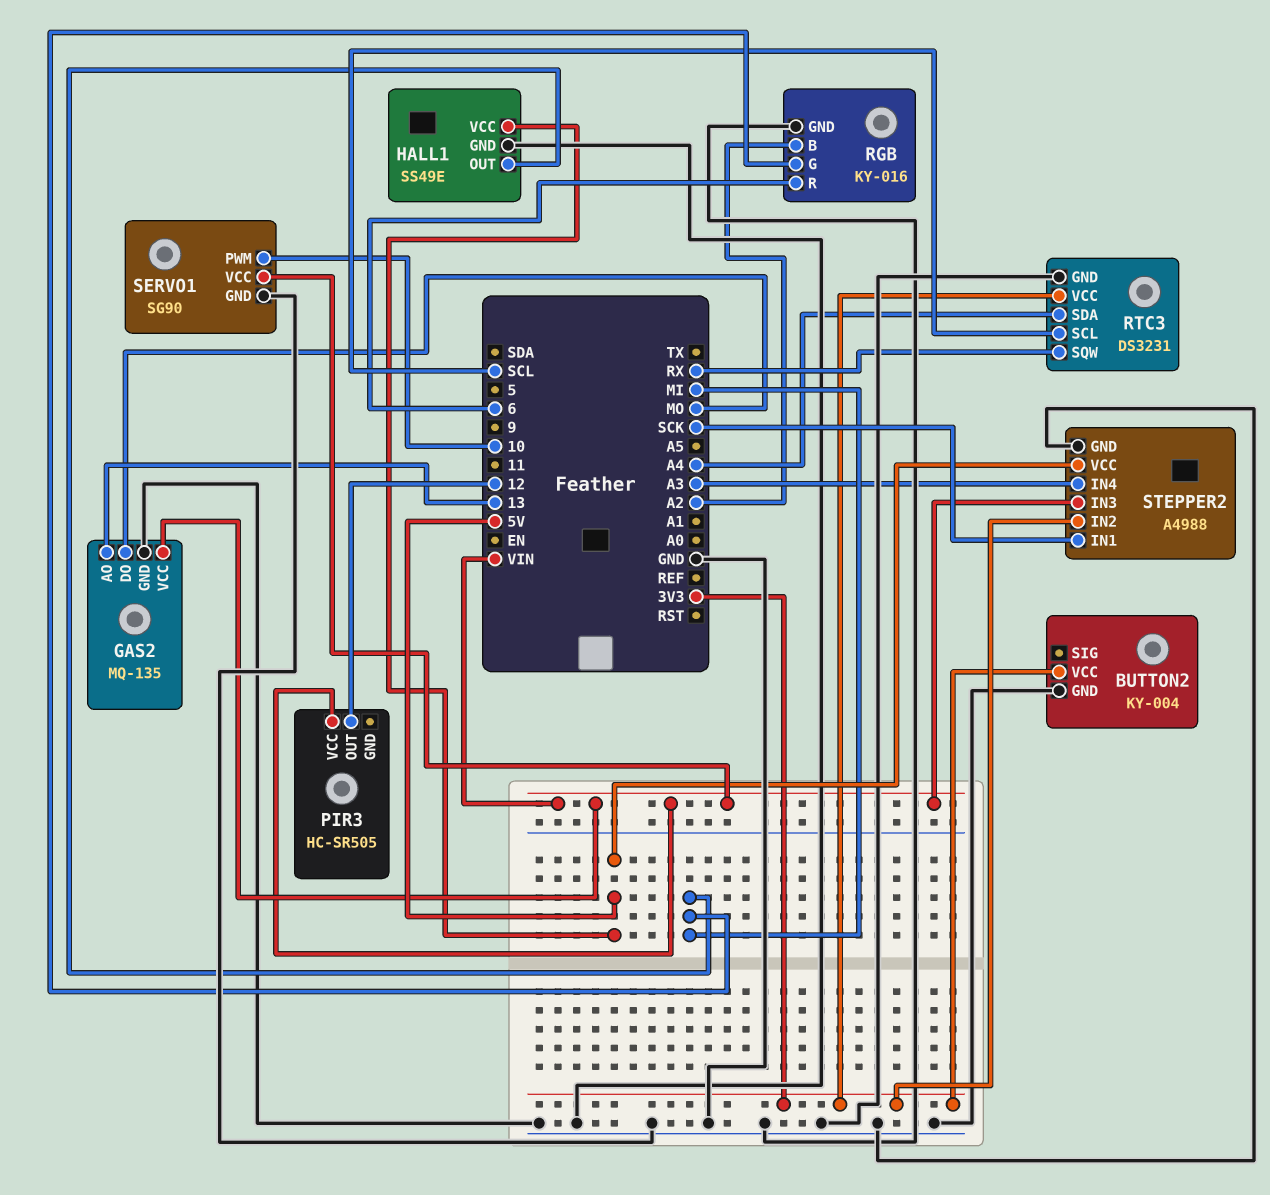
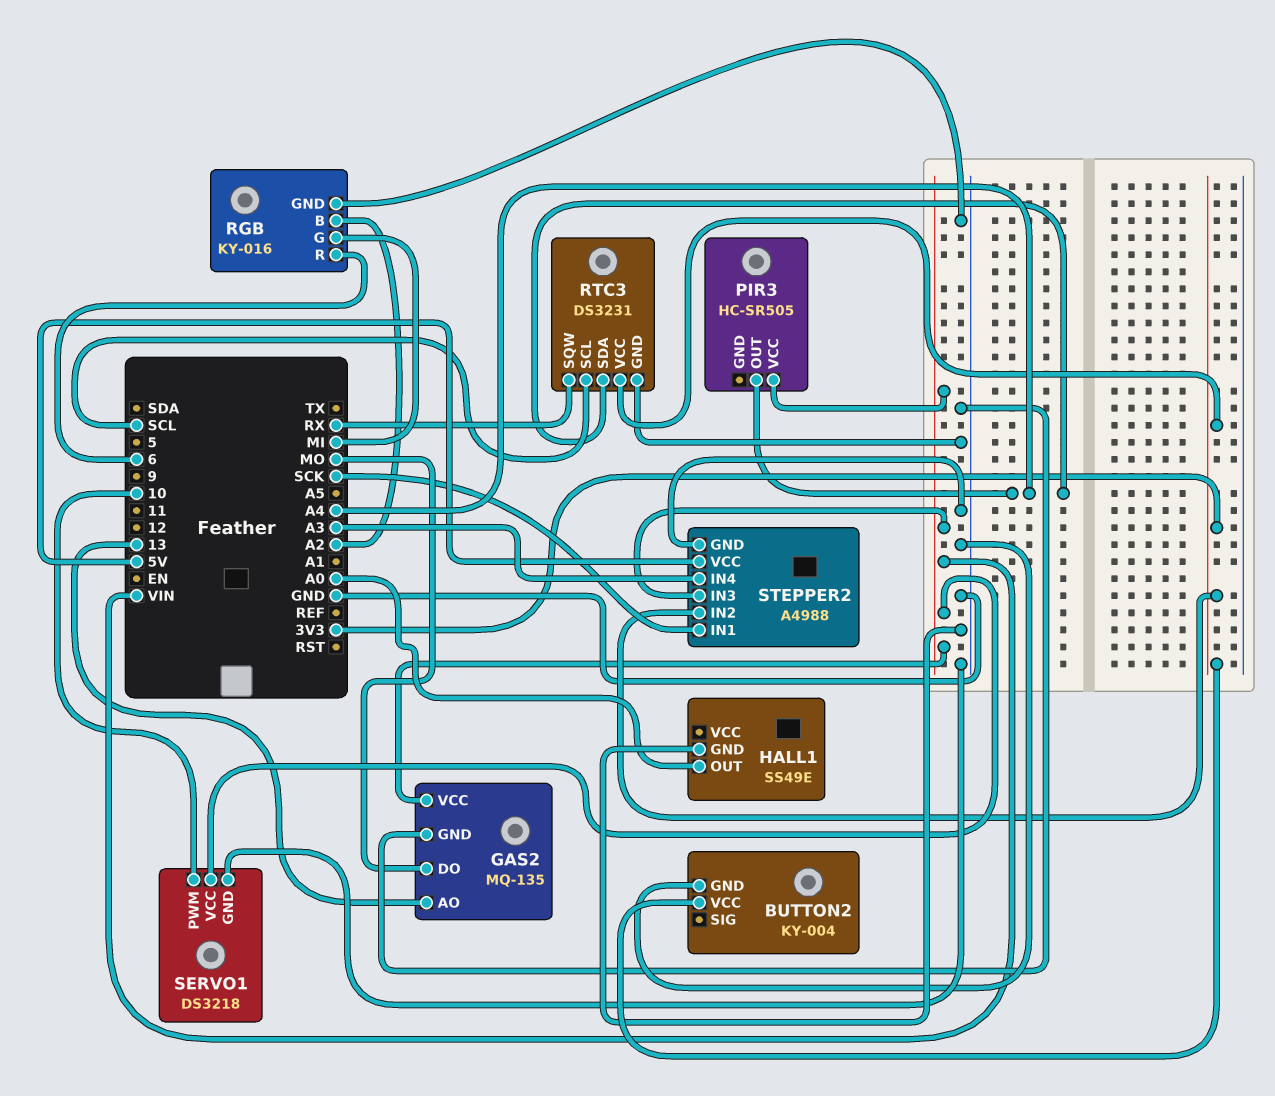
HALL1 pin OUT: MI -> A0
HALL1 pin VCC: 5V -> none
PIR3 pin OUT: 12 -> A4
SERVO1: SG90 -> DS3218

